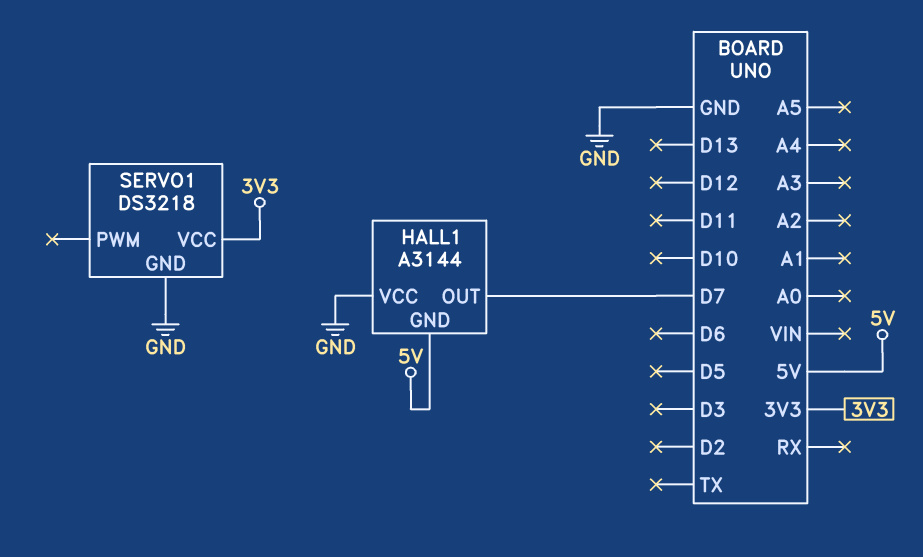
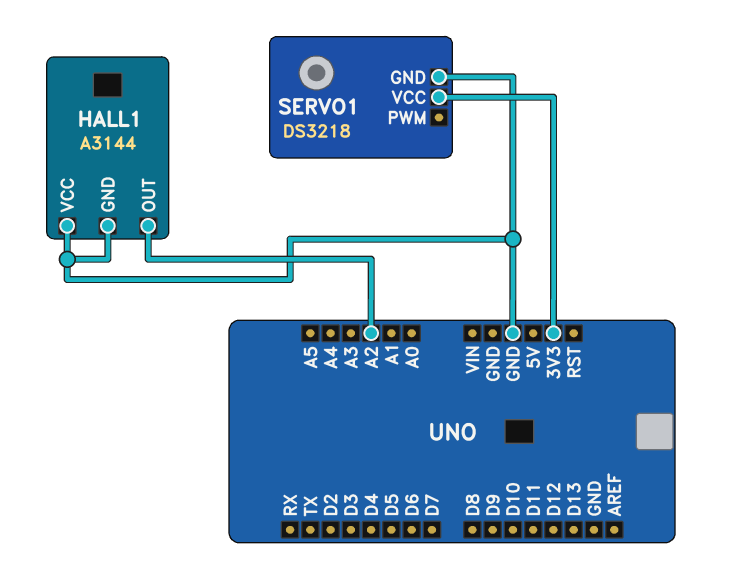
HALL1 pin GND: 5V -> GND
HALL1 pin OUT: D7 -> A2

